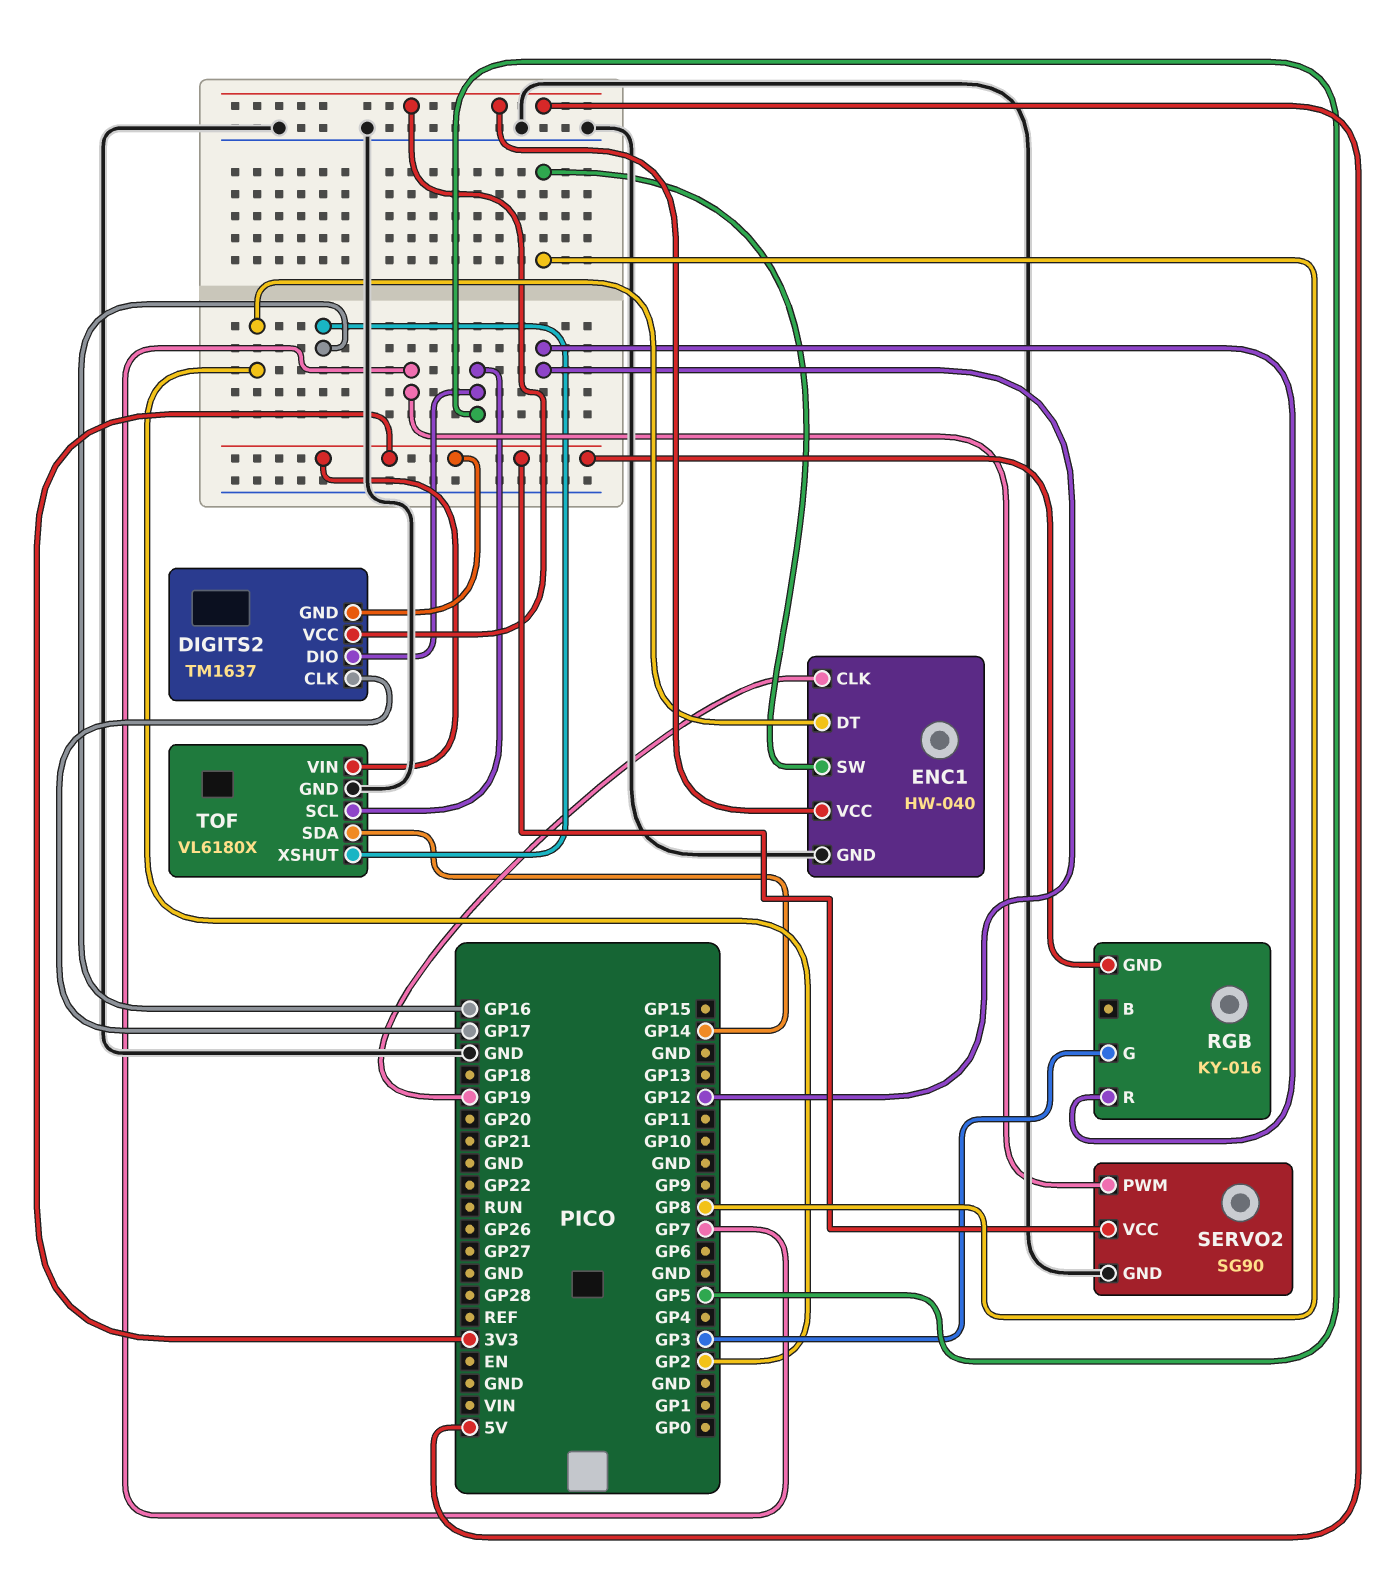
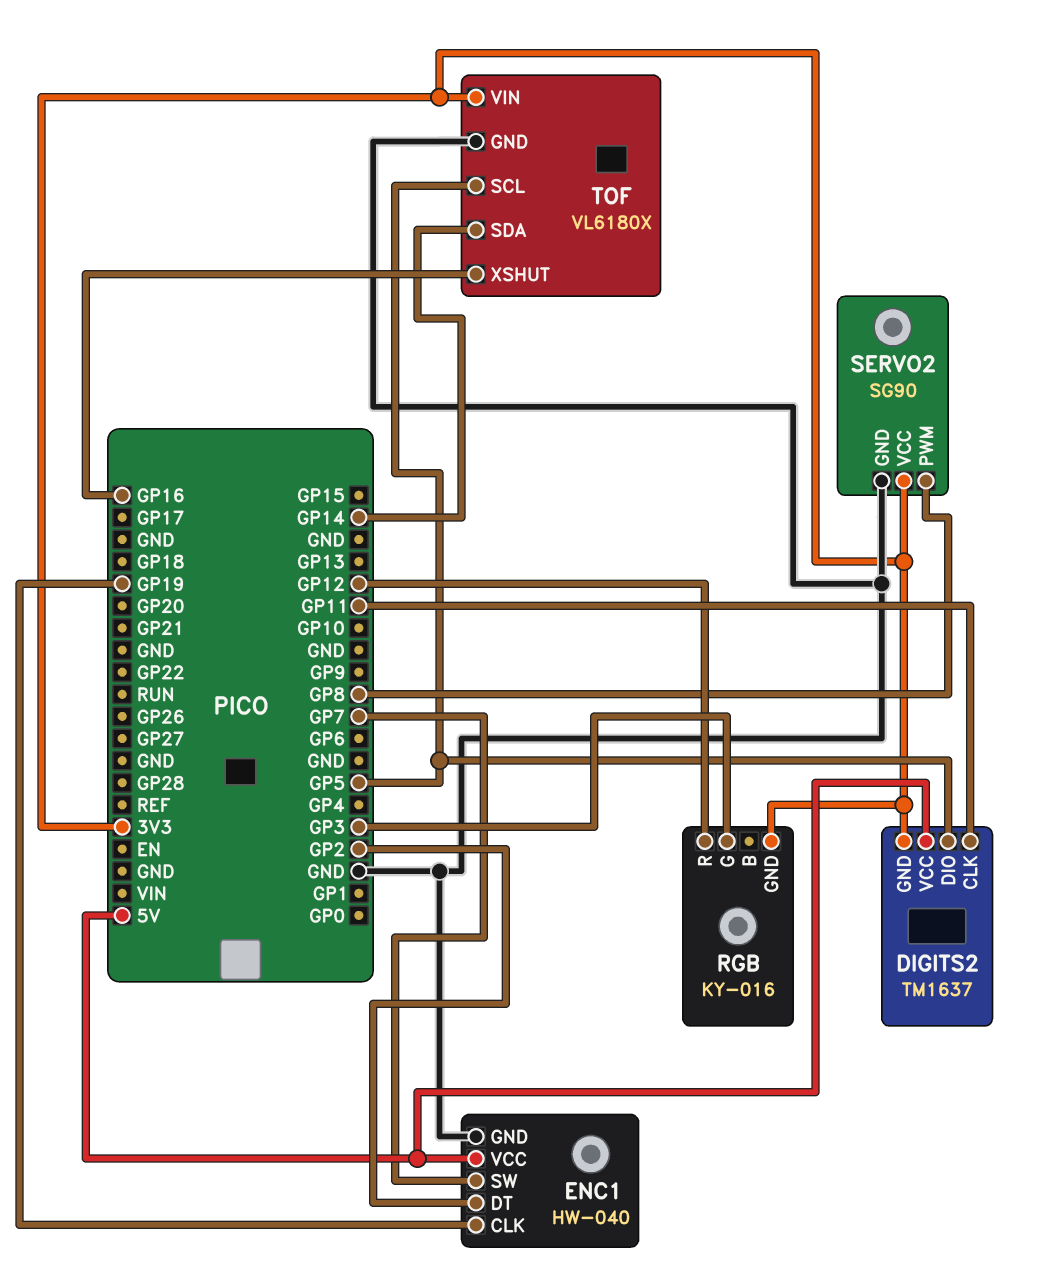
DIGITS2 pin CLK: GP17 -> GP11
ENC1 pin SW: GP8 -> GP7
SERVO2 pin PWM: GP7 -> GP8

